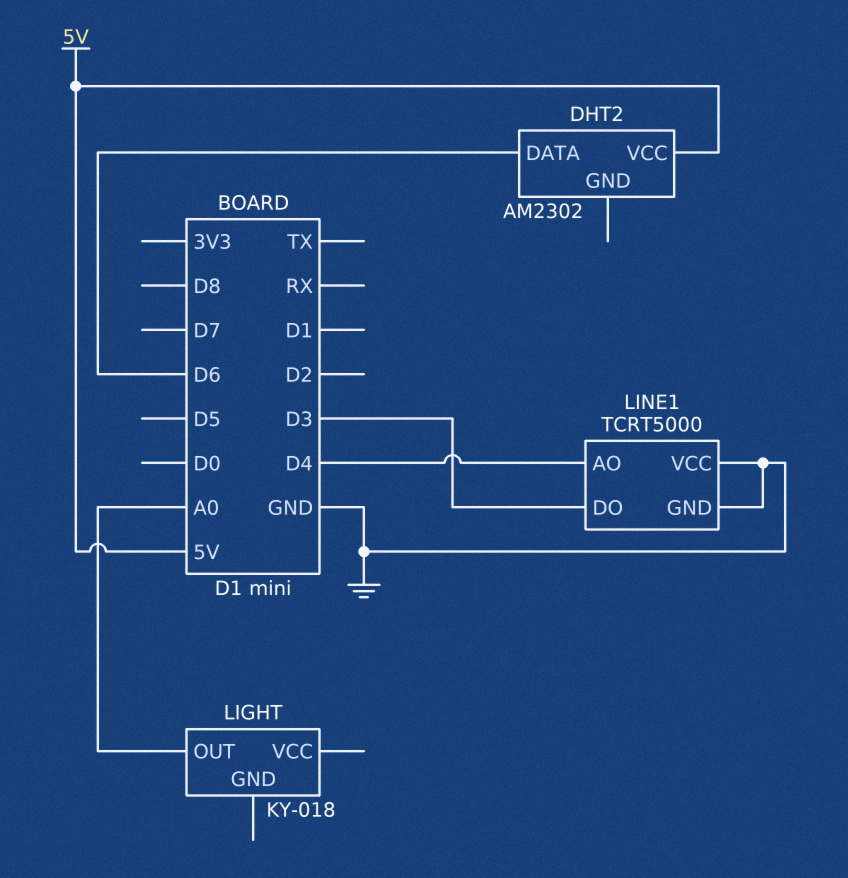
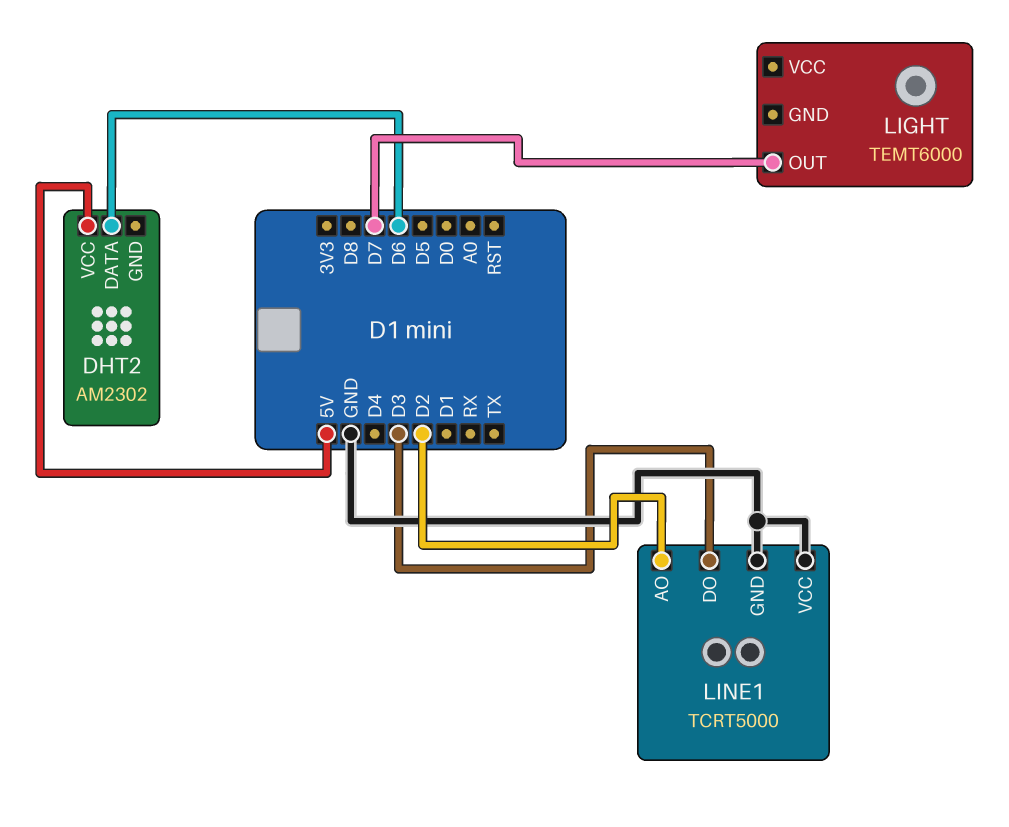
LIGHT: KY-018 -> TEMT6000
LIGHT pin OUT: A0 -> D7
LINE1 pin AO: D4 -> D2

